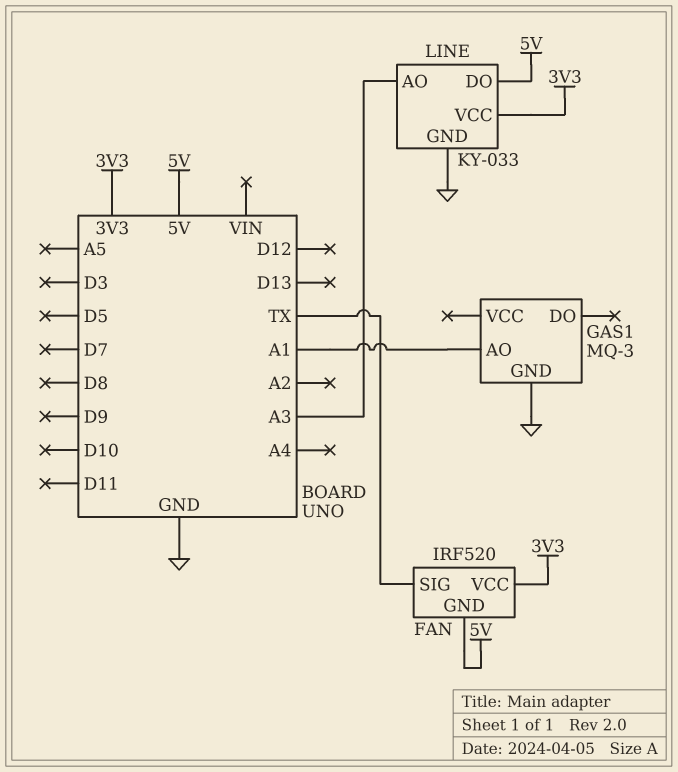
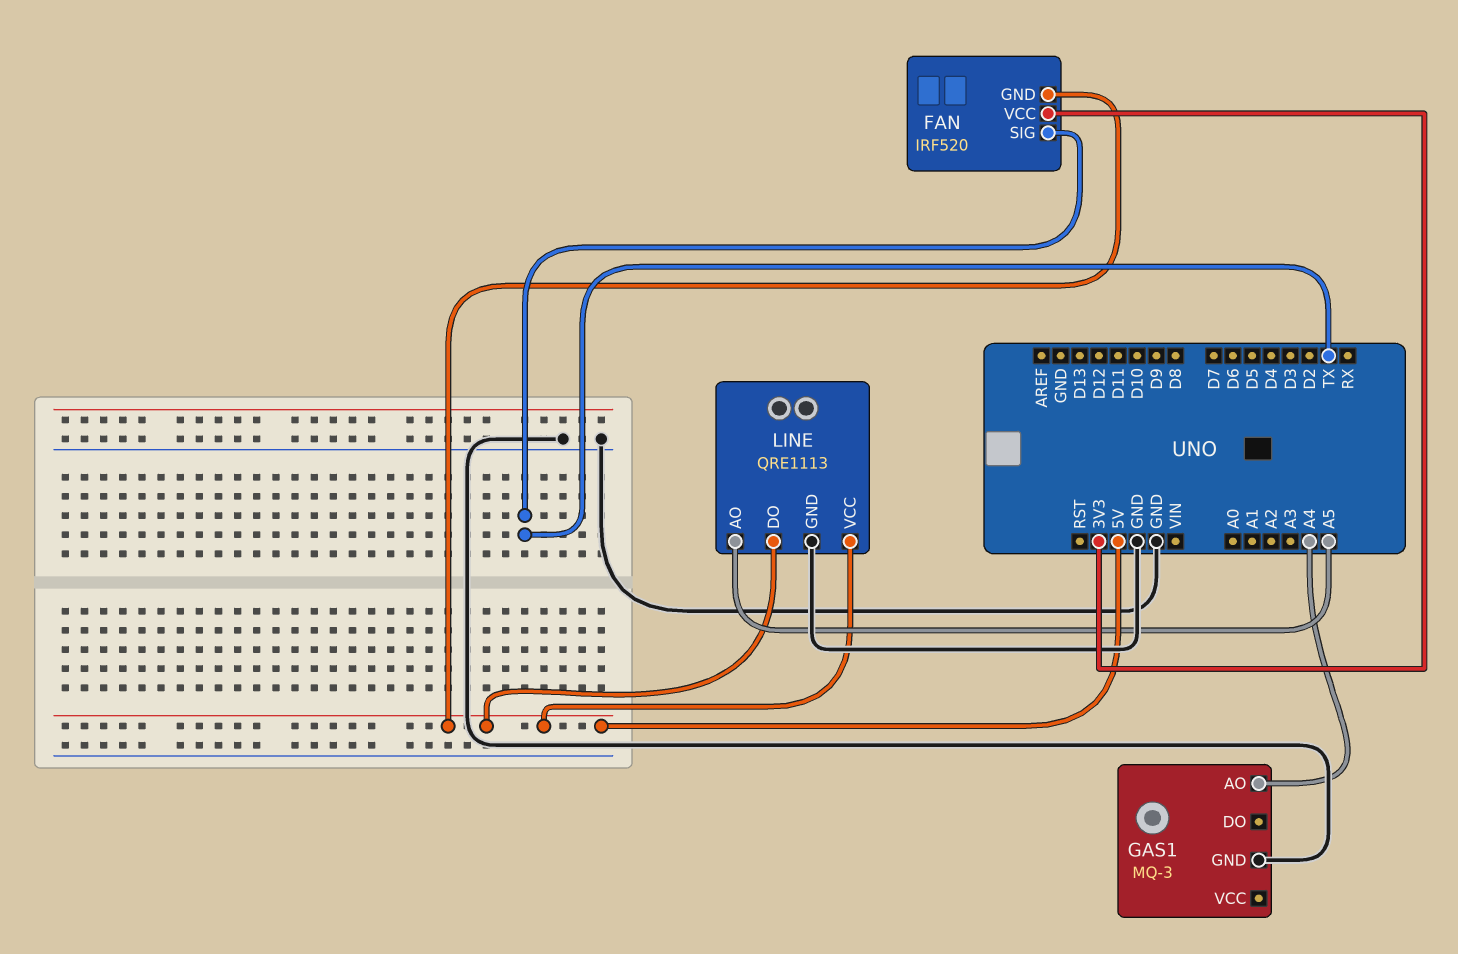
GAS1 pin AO: A1 -> A4
LINE: KY-033 -> QRE1113
LINE pin AO: A3 -> A5
LINE pin VCC: 3V3 -> 5V

